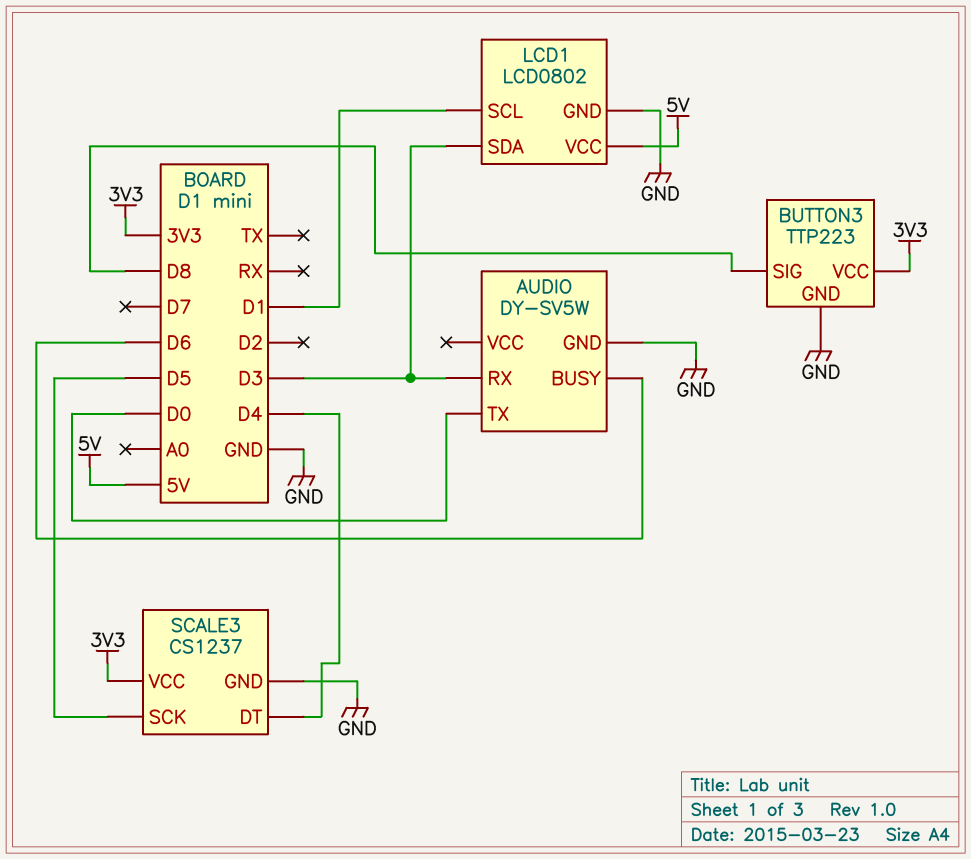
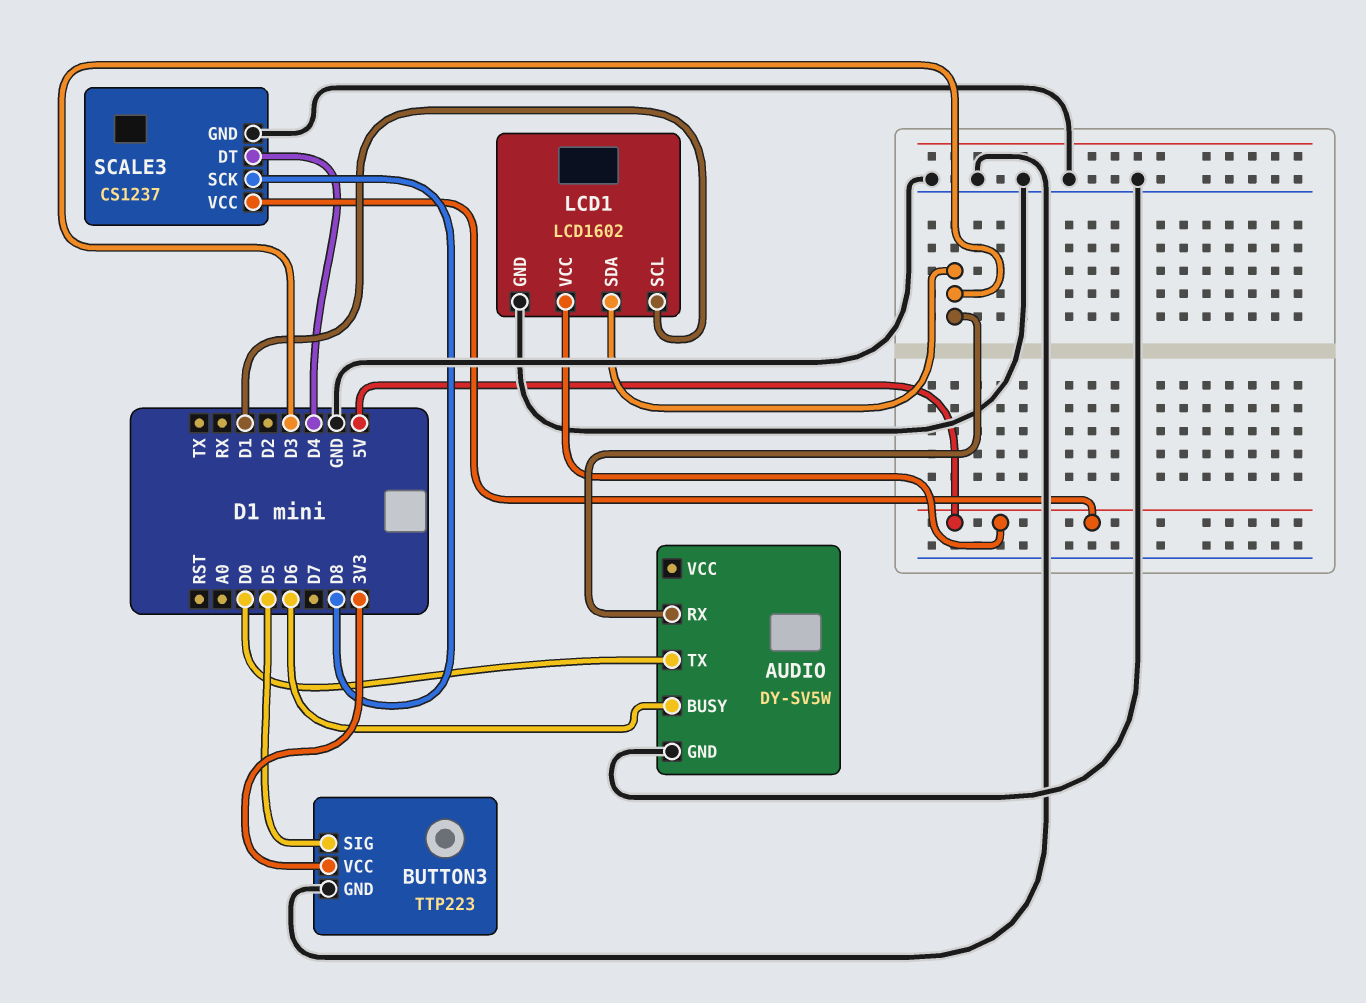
BUTTON3 pin SIG: D8 -> D5
LCD1: LCD0802 -> LCD1602
SCALE3 pin SCK: D5 -> D8
SCALE3 pin VCC: 3V3 -> 5V

